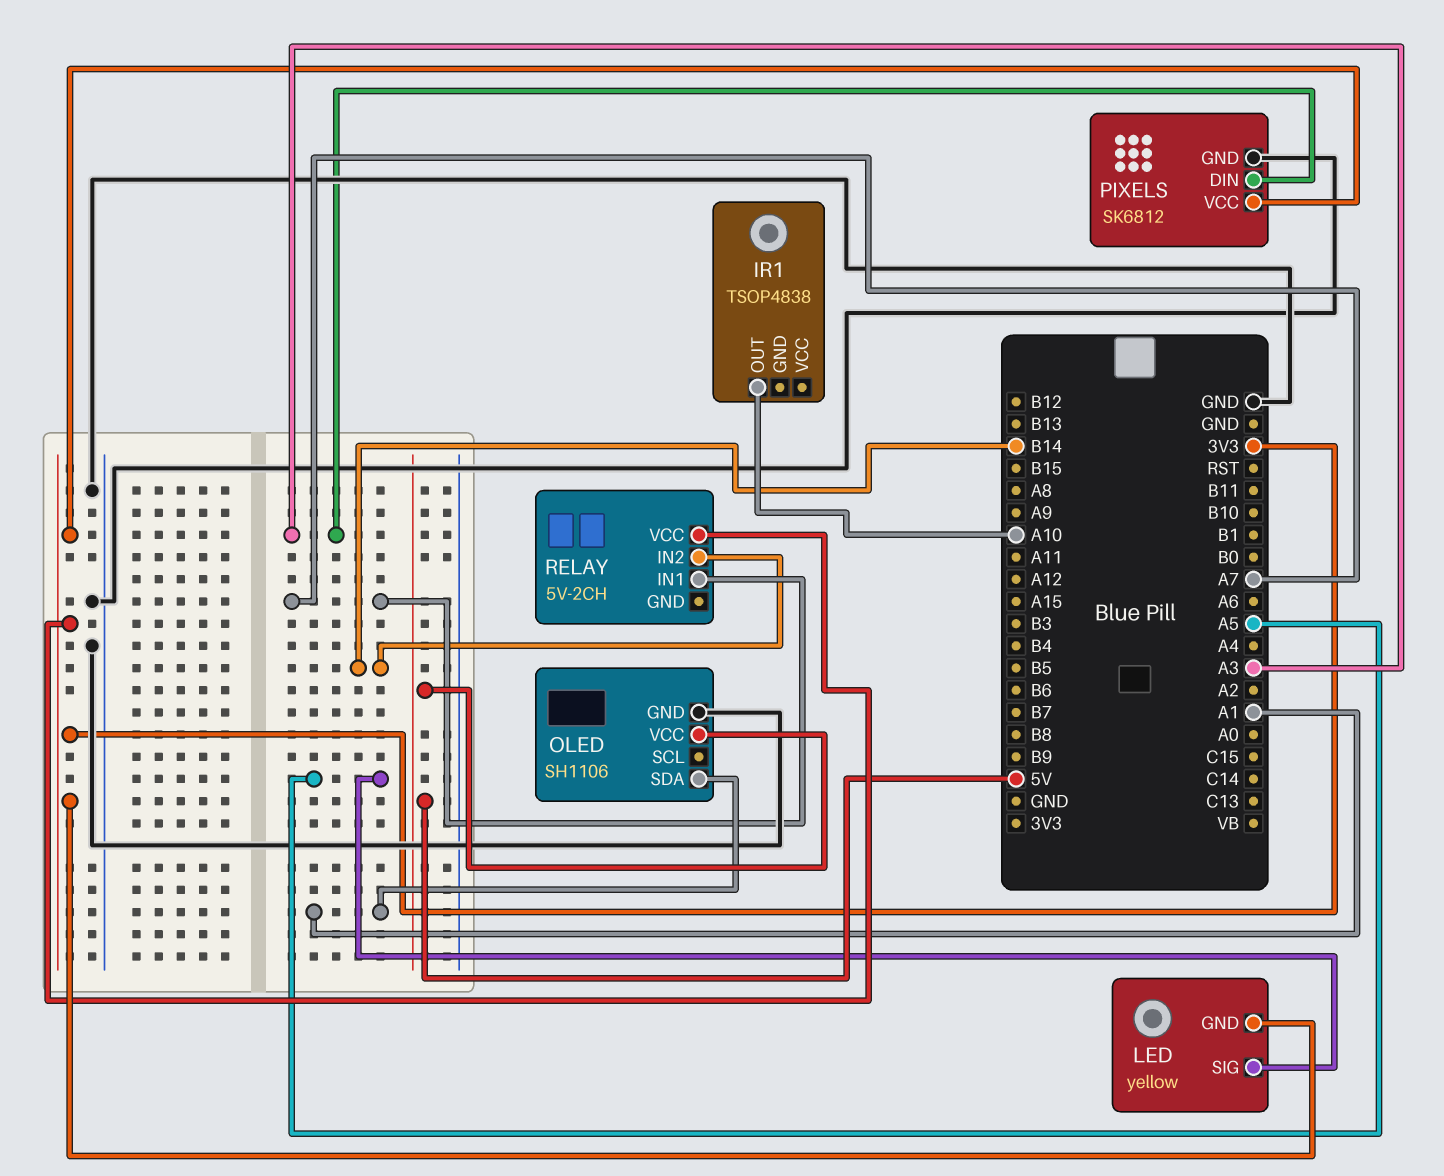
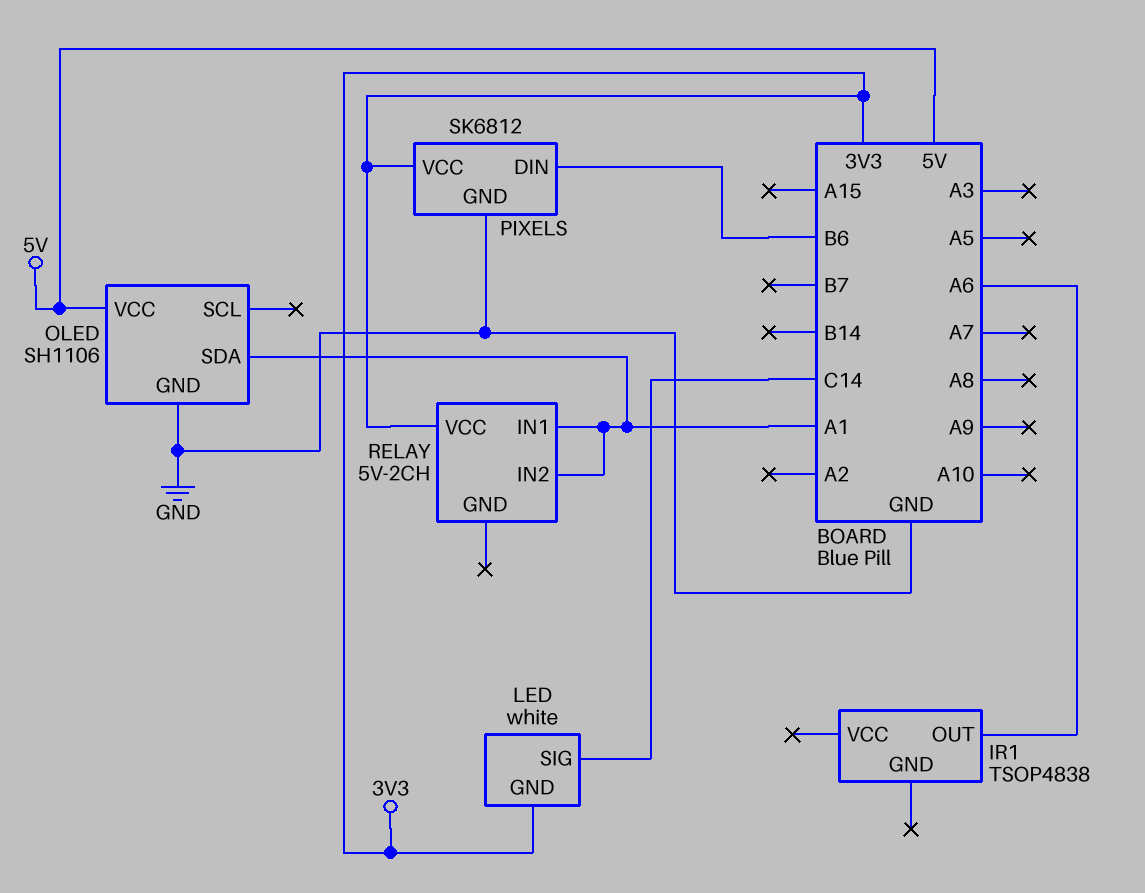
IR1 pin OUT: A10 -> A6
LED: yellow -> white
LED pin SIG: A5 -> C14
PIXELS pin DIN: A3 -> B6
RELAY pin IN1: A7 -> A1
RELAY pin IN2: B14 -> A1

